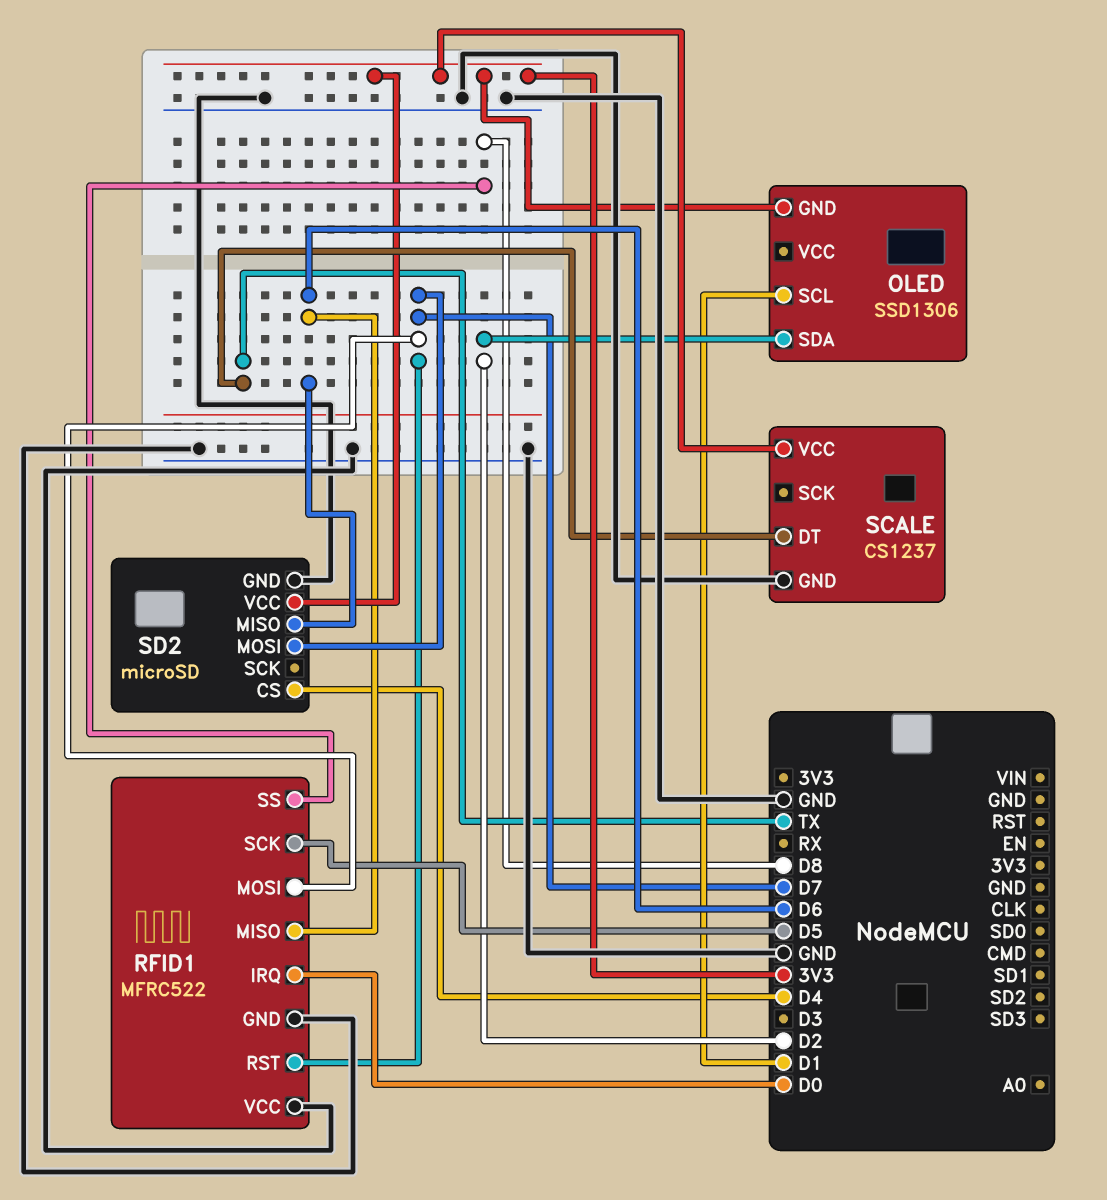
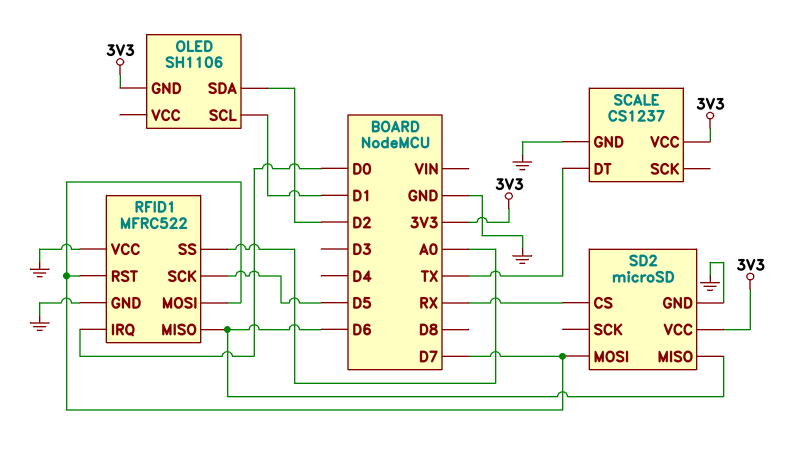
OLED: SSD1306 -> SH1106
RFID1 pin SS: D8 -> A0
SD2 pin CS: D4 -> RX

